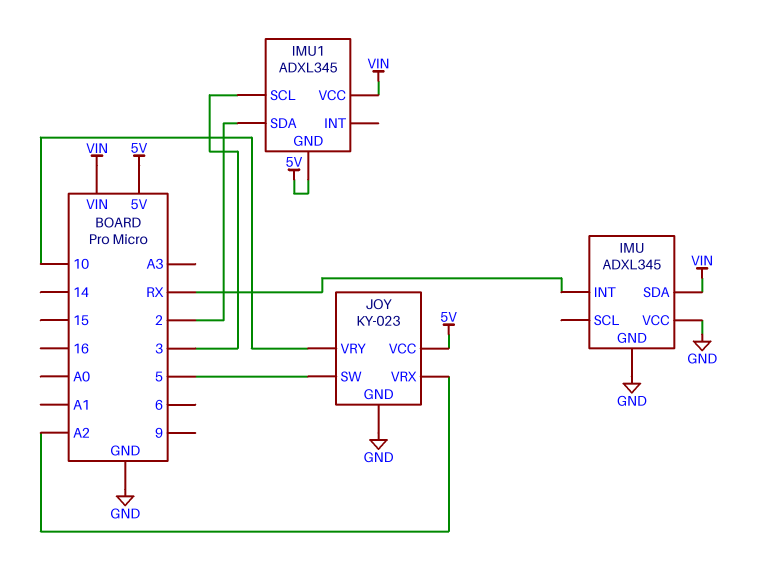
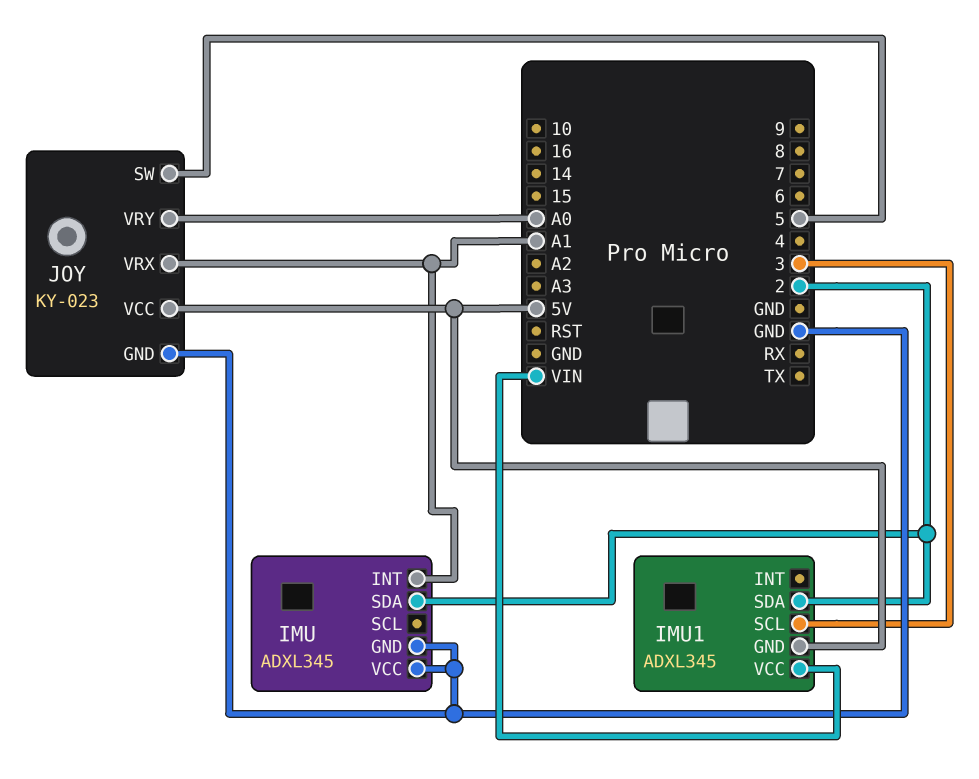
IMU pin INT: RX -> A1
IMU pin SDA: VIN -> 2
JOY pin VRX: A2 -> A1
JOY pin VRY: 10 -> A0

